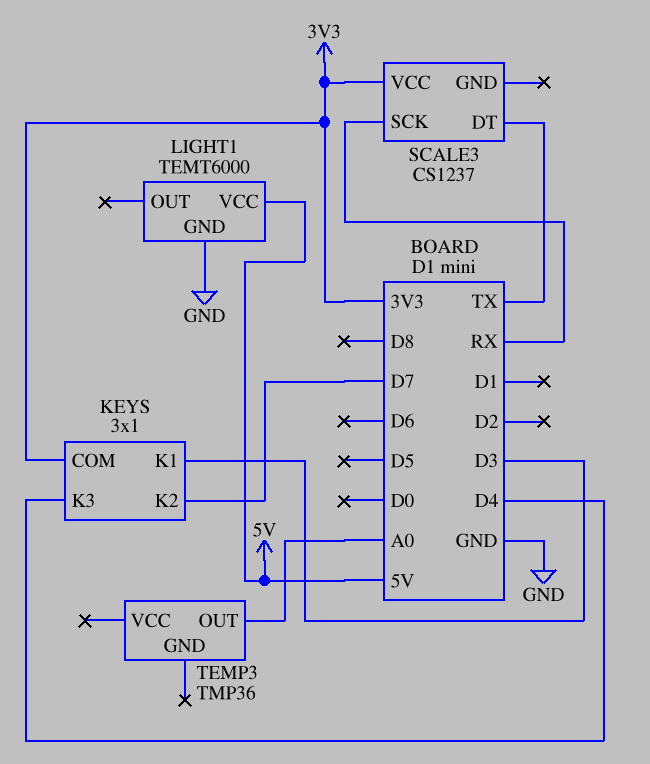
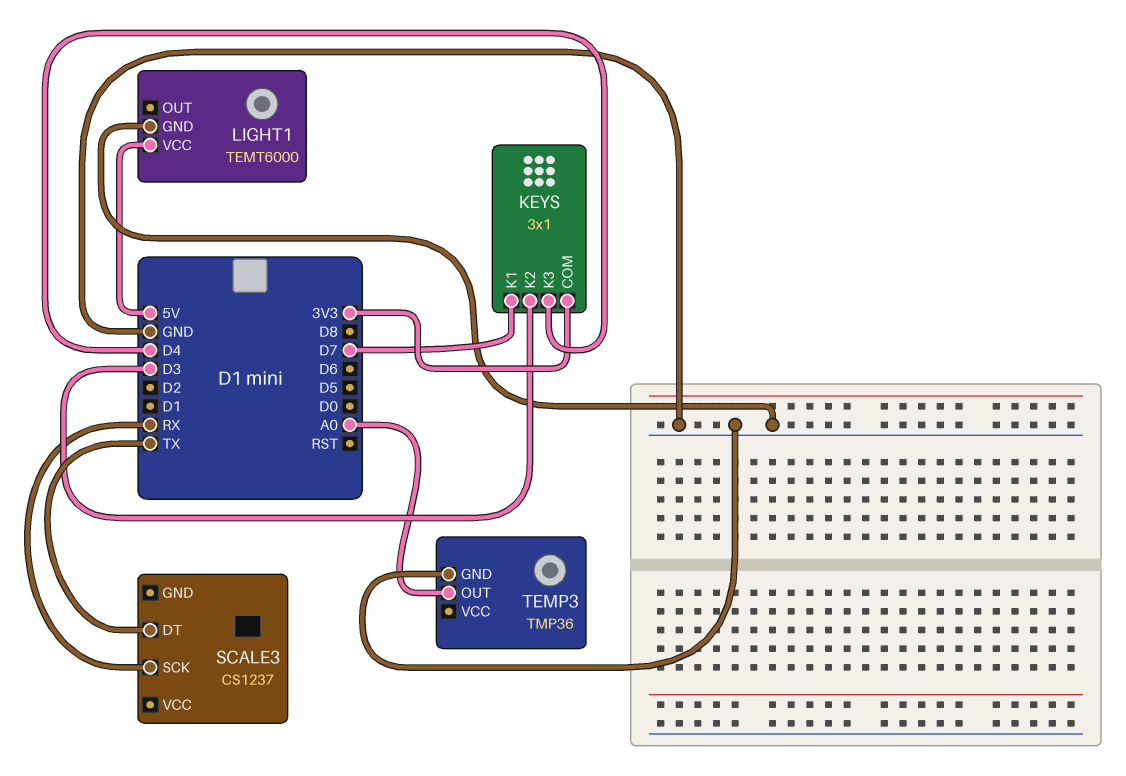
KEYS pin K1: D3 -> D7
KEYS pin K2: D7 -> D3
SCALE3 pin VCC: 3V3 -> none
TEMP3 pin GND: none -> GND

